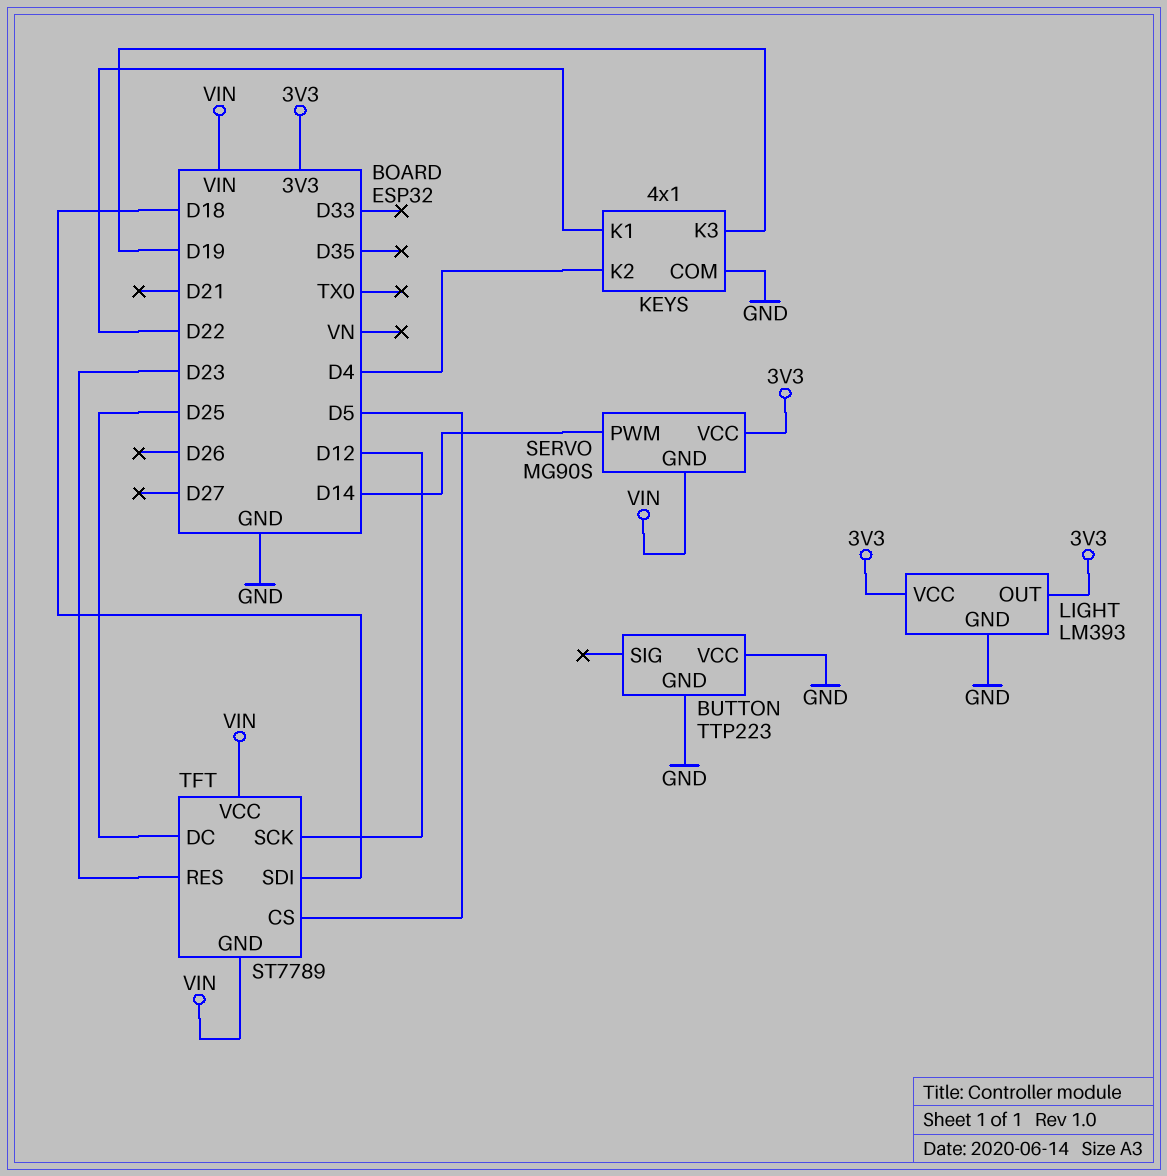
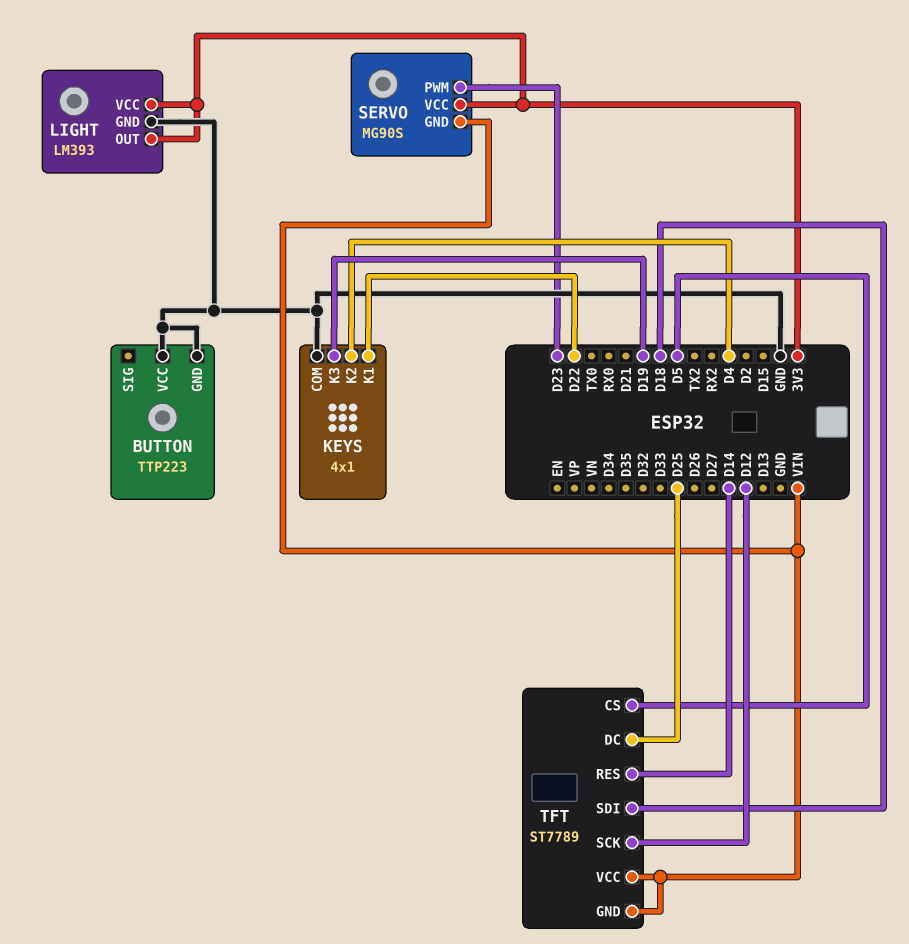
SERVO pin PWM: D14 -> D23
TFT pin RES: D23 -> D14

